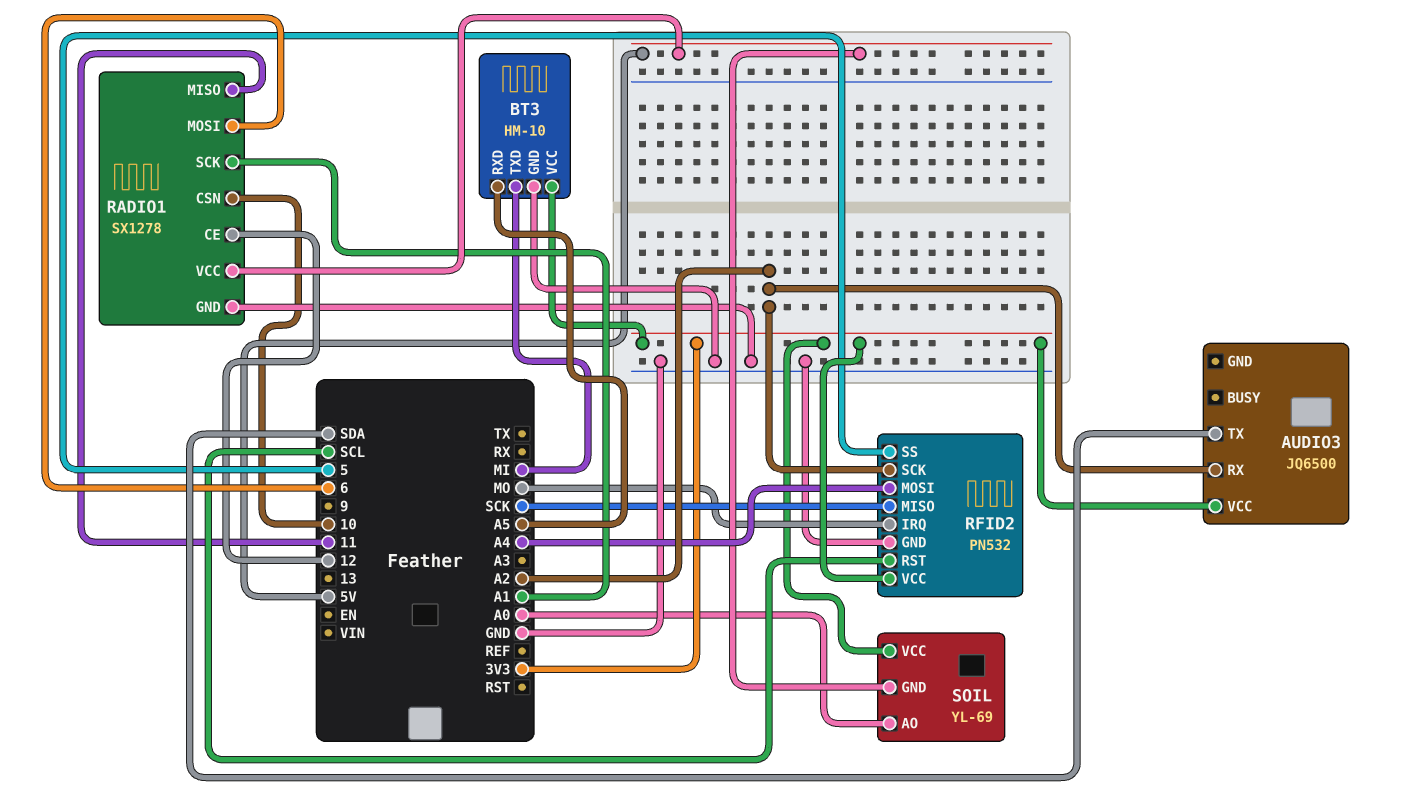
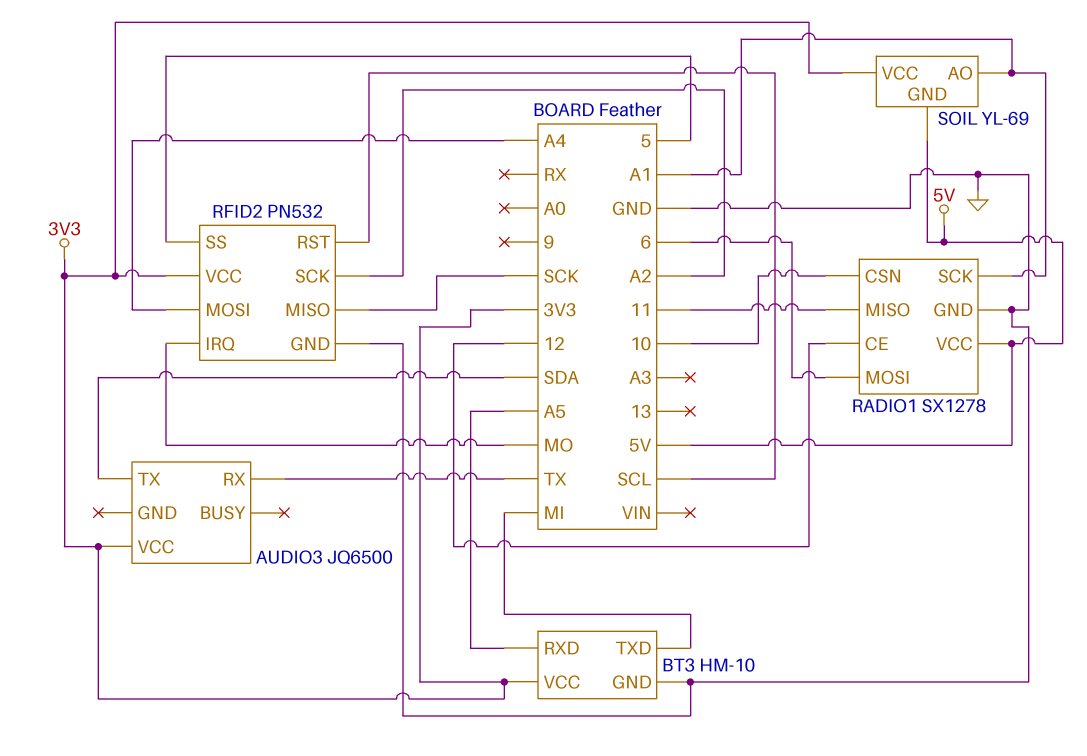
AUDIO3 pin RX: A2 -> TX
SOIL pin AO: A0 -> A1

